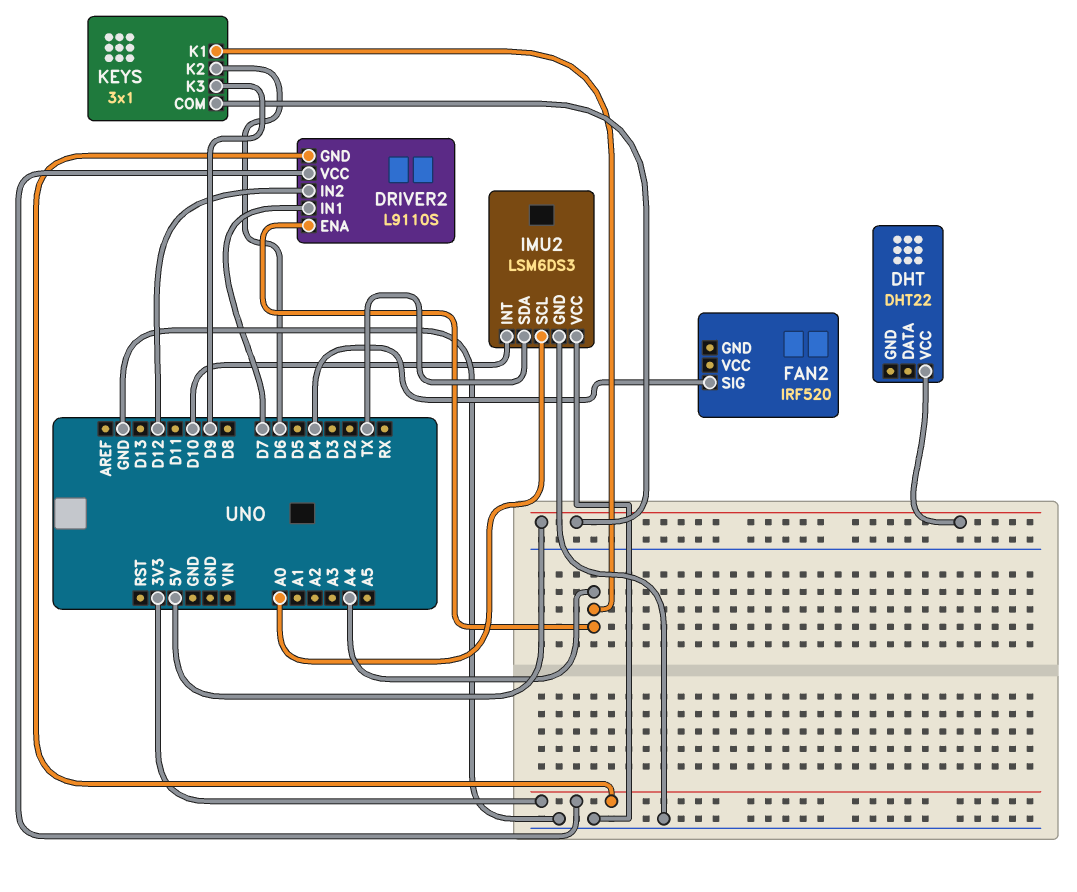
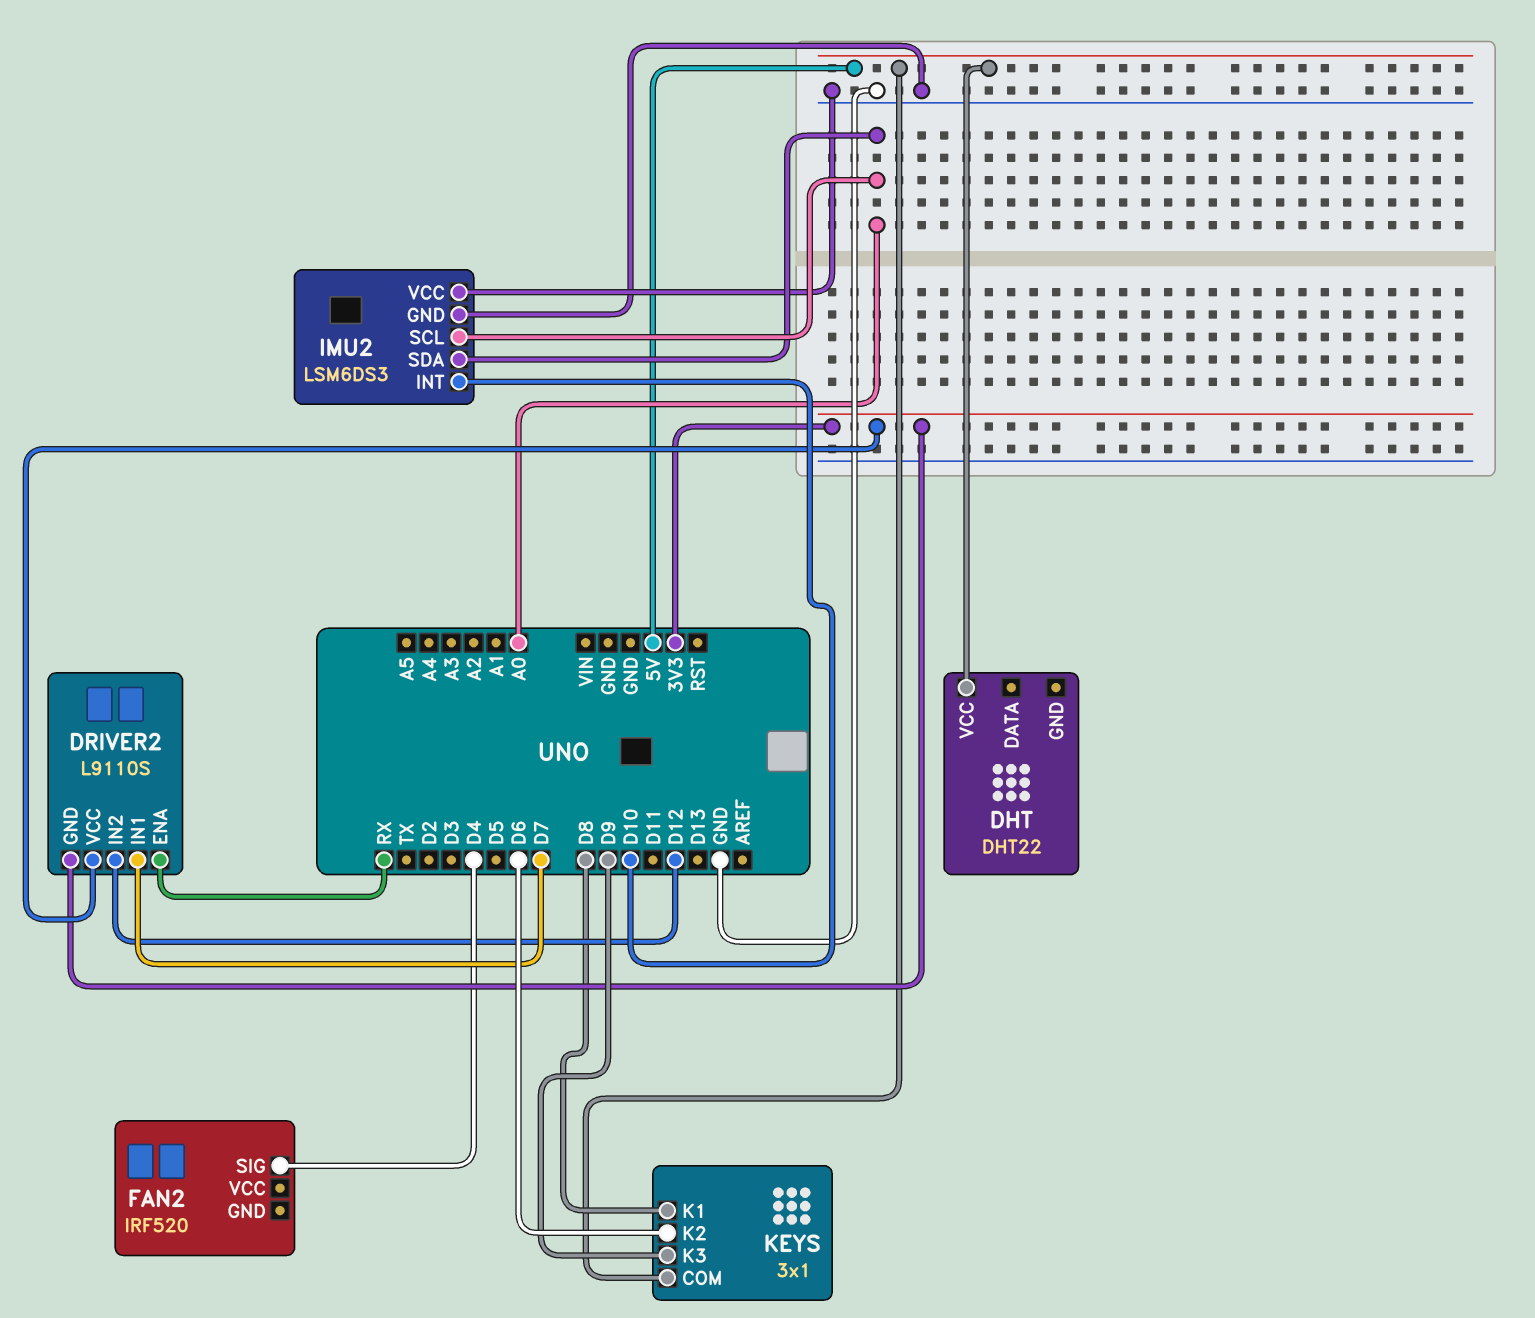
DRIVER2 pin ENA: A4 -> RX
IMU2 pin SDA: TX -> A0
KEYS pin K1: A4 -> D8

